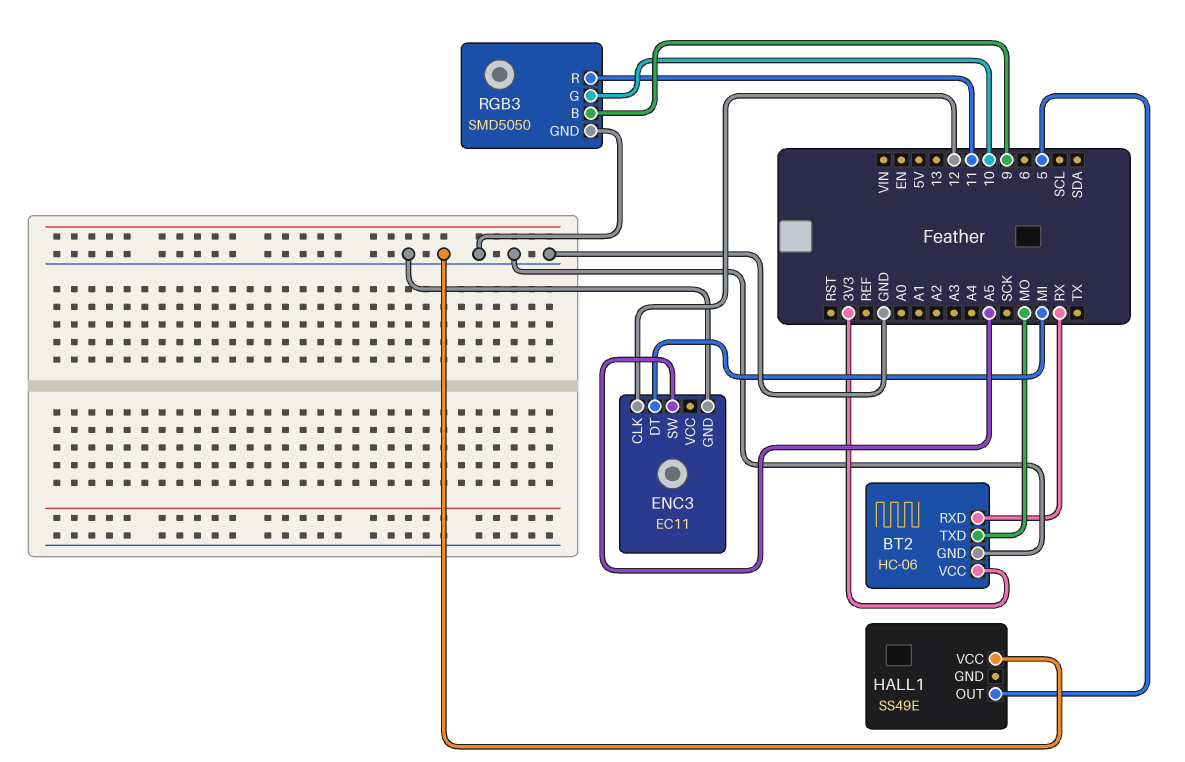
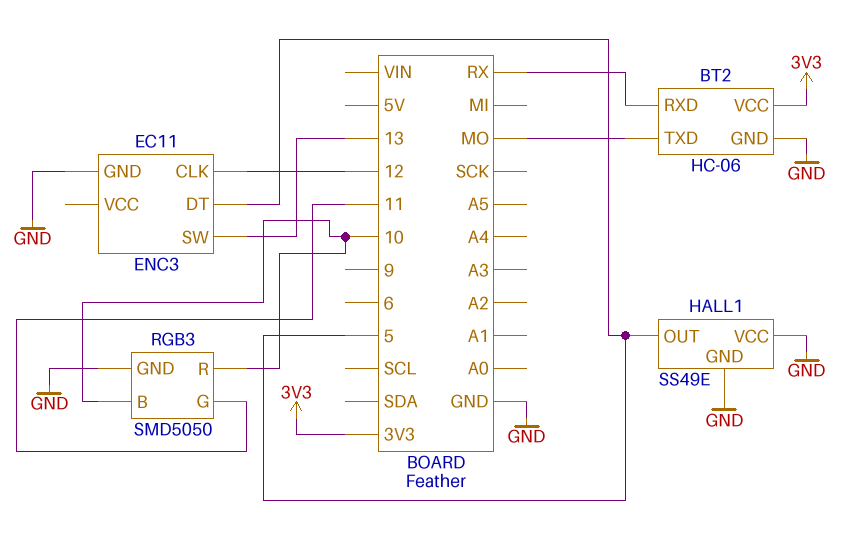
ENC3 pin DT: MI -> 5
ENC3 pin SW: A5 -> 13
HALL1 pin GND: none -> GND
RGB3 pin B: 9 -> 10
RGB3 pin G: 10 -> 11
RGB3 pin R: 11 -> 10

